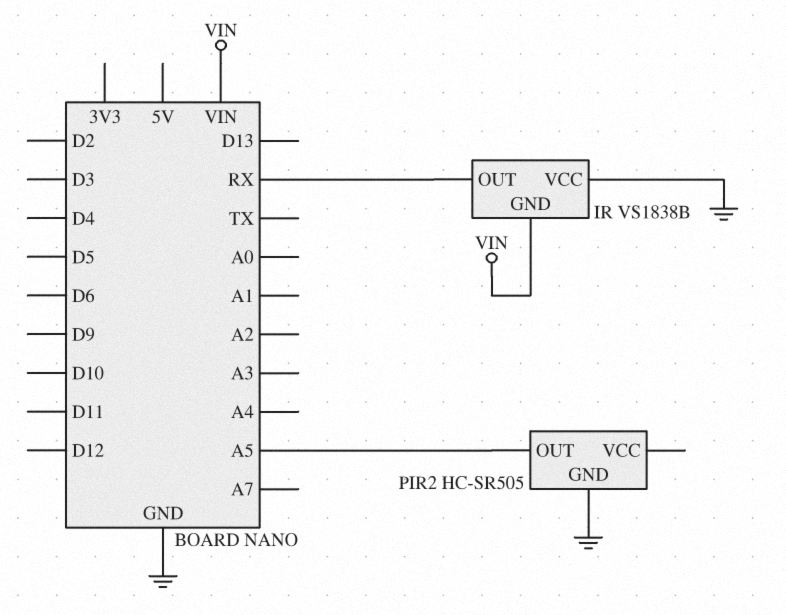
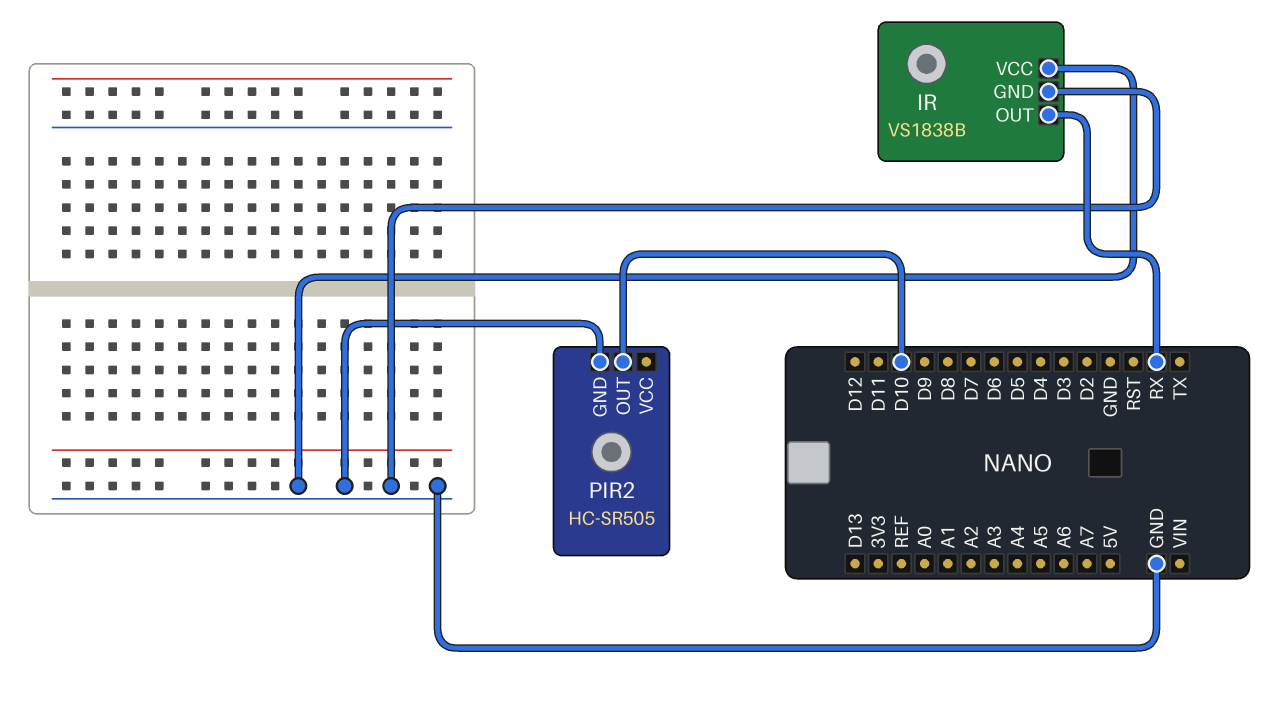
IR pin GND: VIN -> GND
PIR2 pin OUT: A5 -> D10

